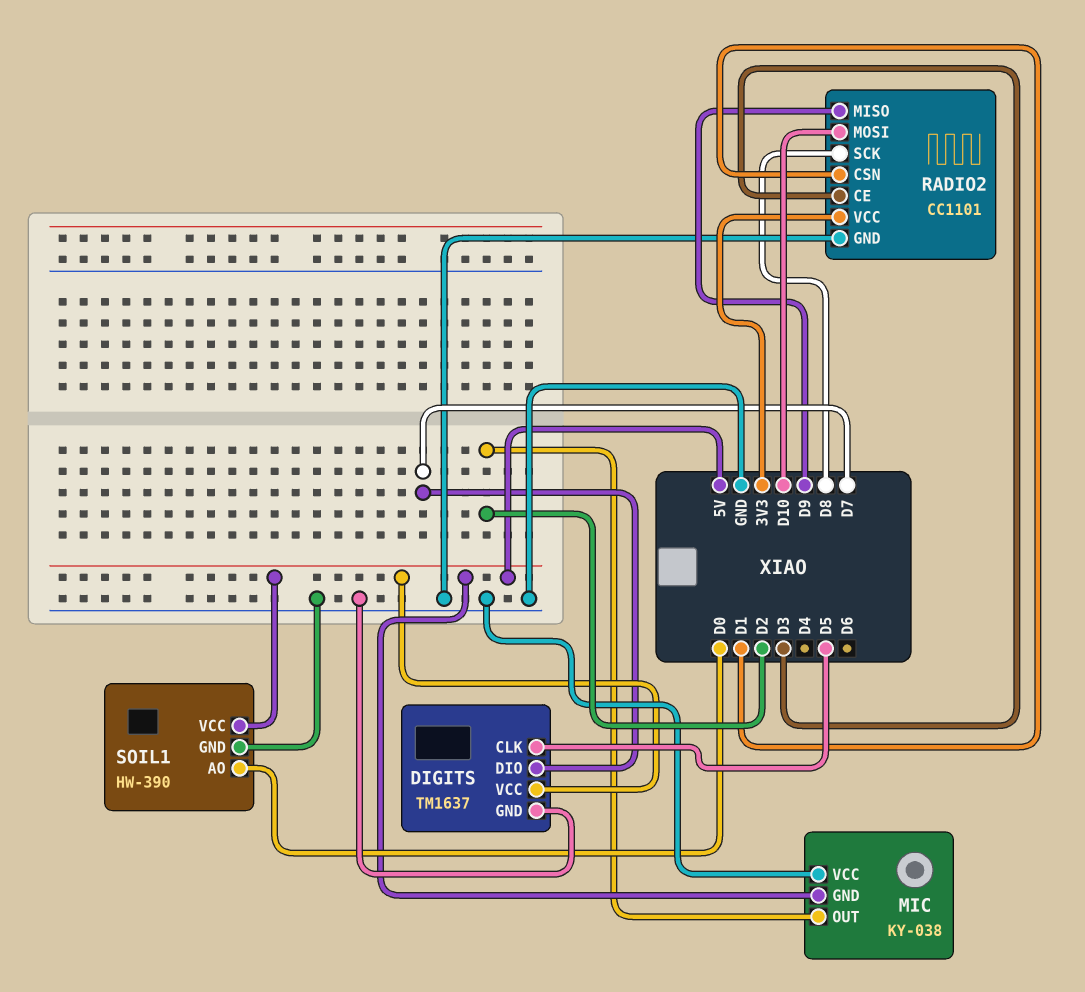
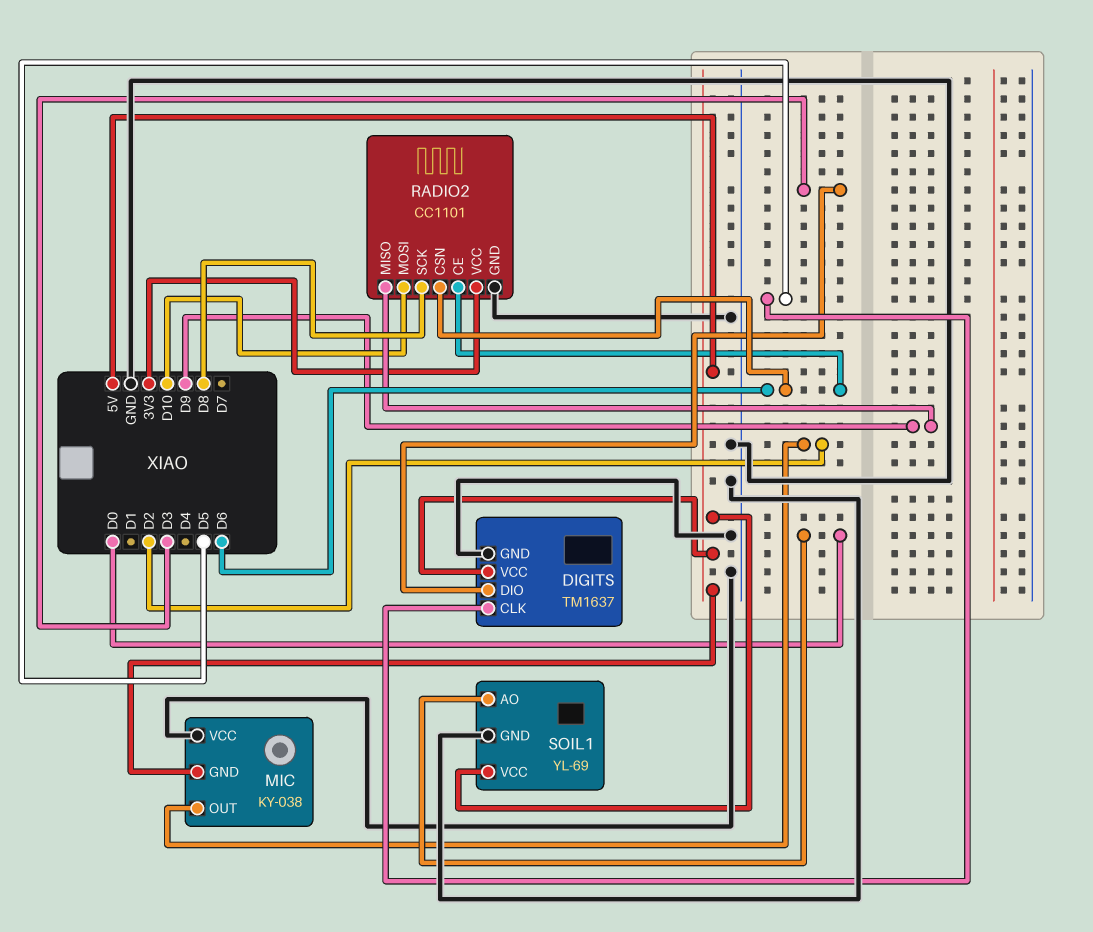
DIGITS pin DIO: D7 -> D3
RADIO2 pin CE: D3 -> D6
RADIO2 pin CSN: D1 -> D6
SOIL1: HW-390 -> YL-69

